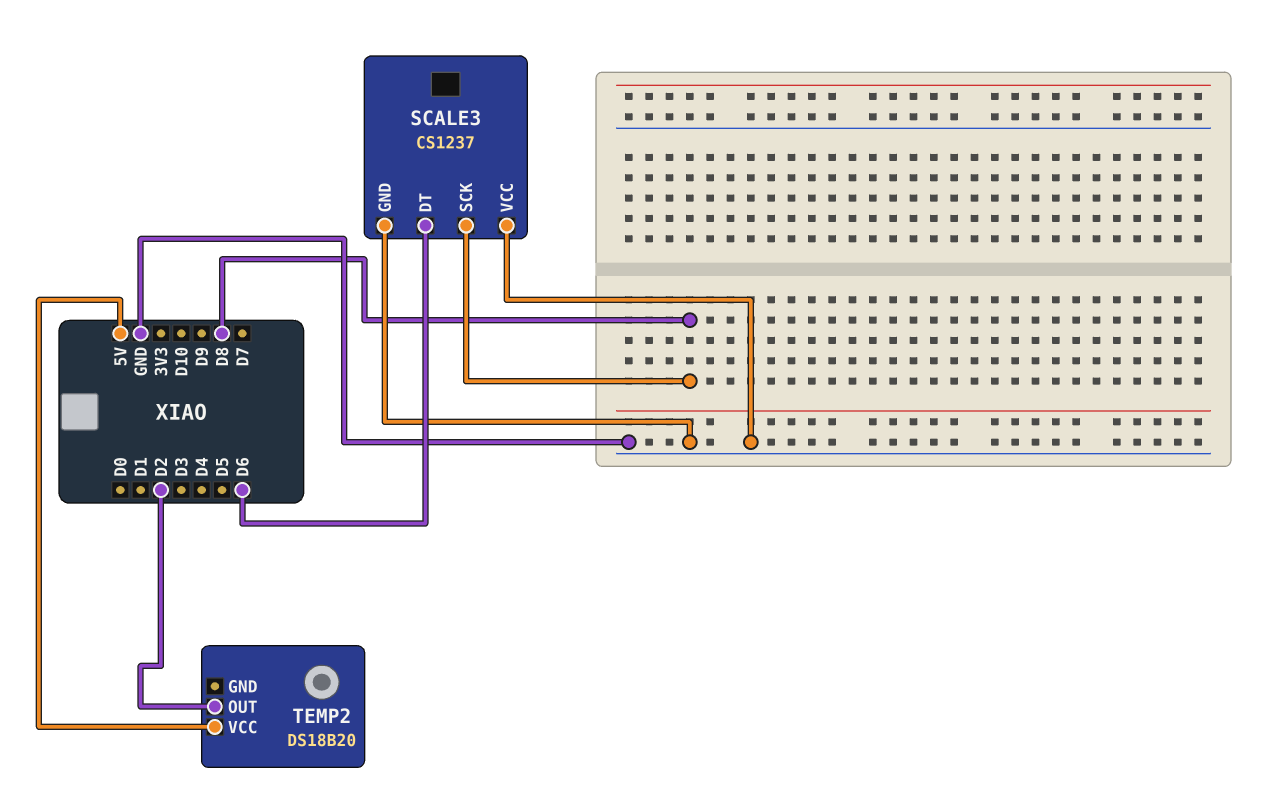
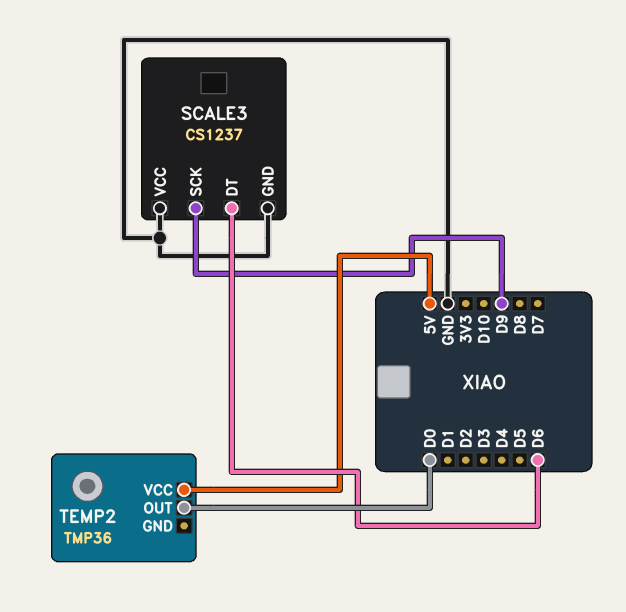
SCALE3 pin SCK: D8 -> D9
TEMP2: DS18B20 -> TMP36
TEMP2 pin OUT: D2 -> D0

